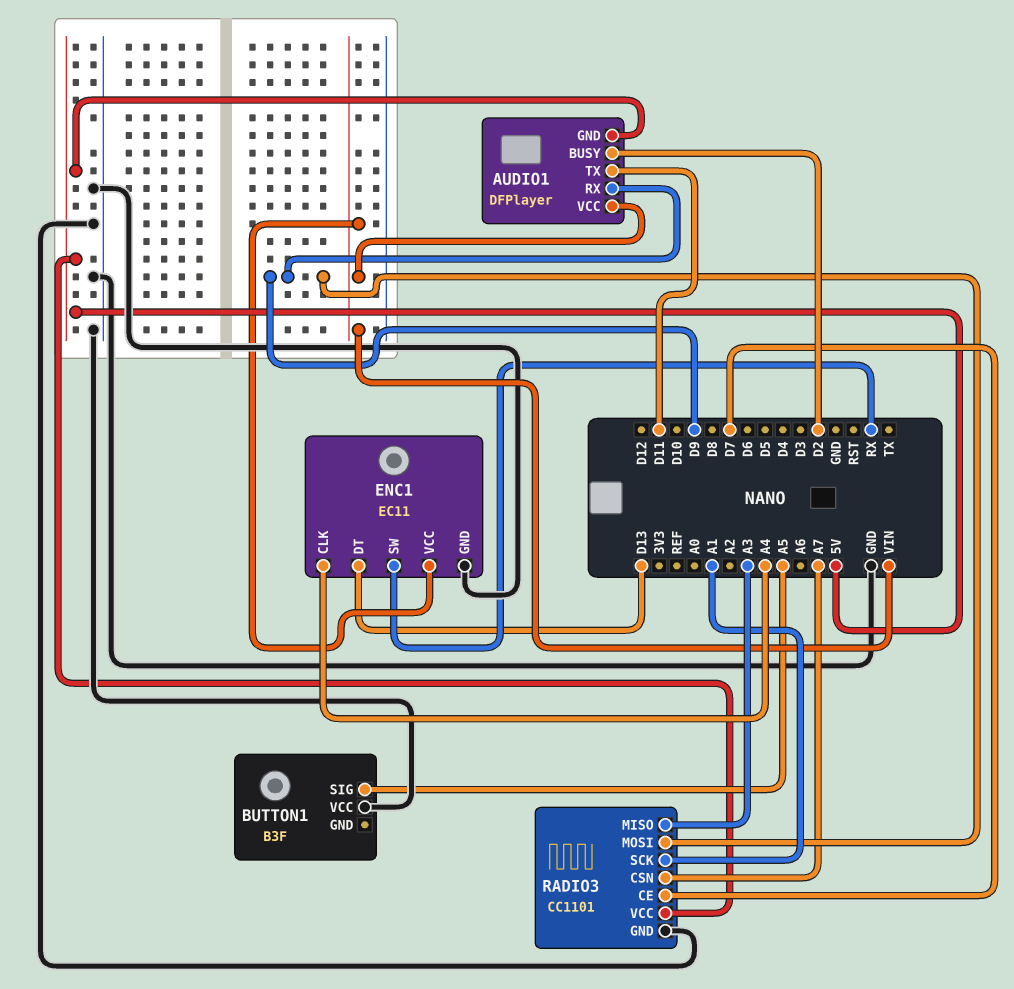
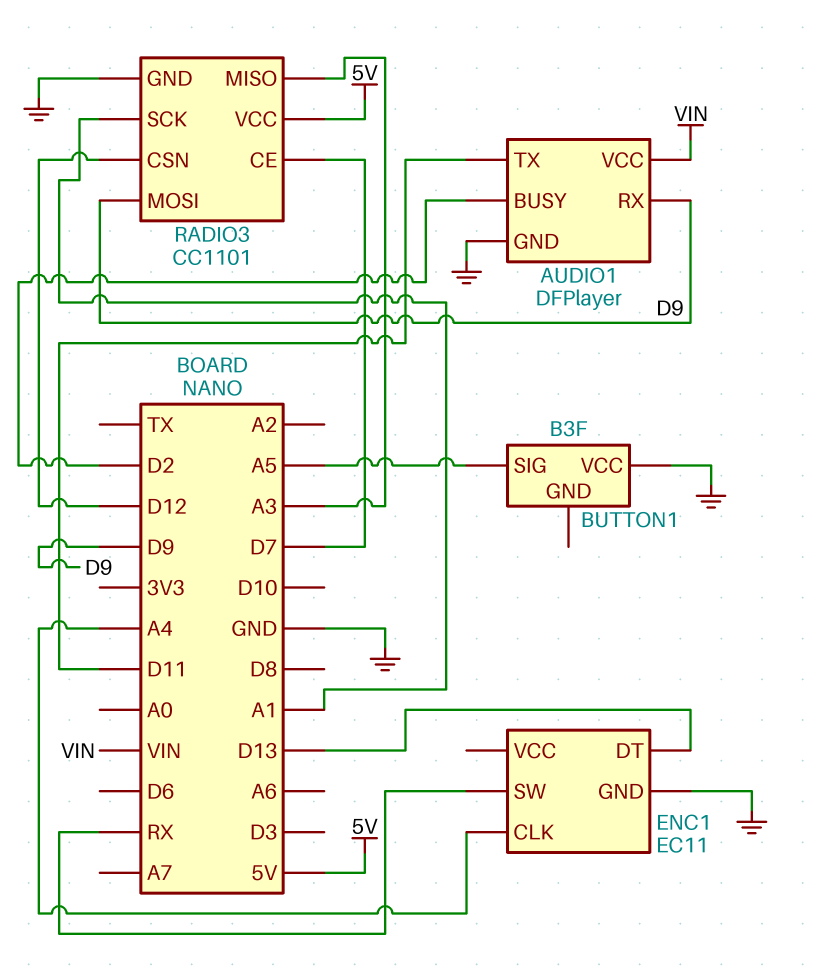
AUDIO1 pin GND: 5V -> GND
ENC1 pin VCC: VIN -> none
RADIO3 pin CSN: A7 -> D12

